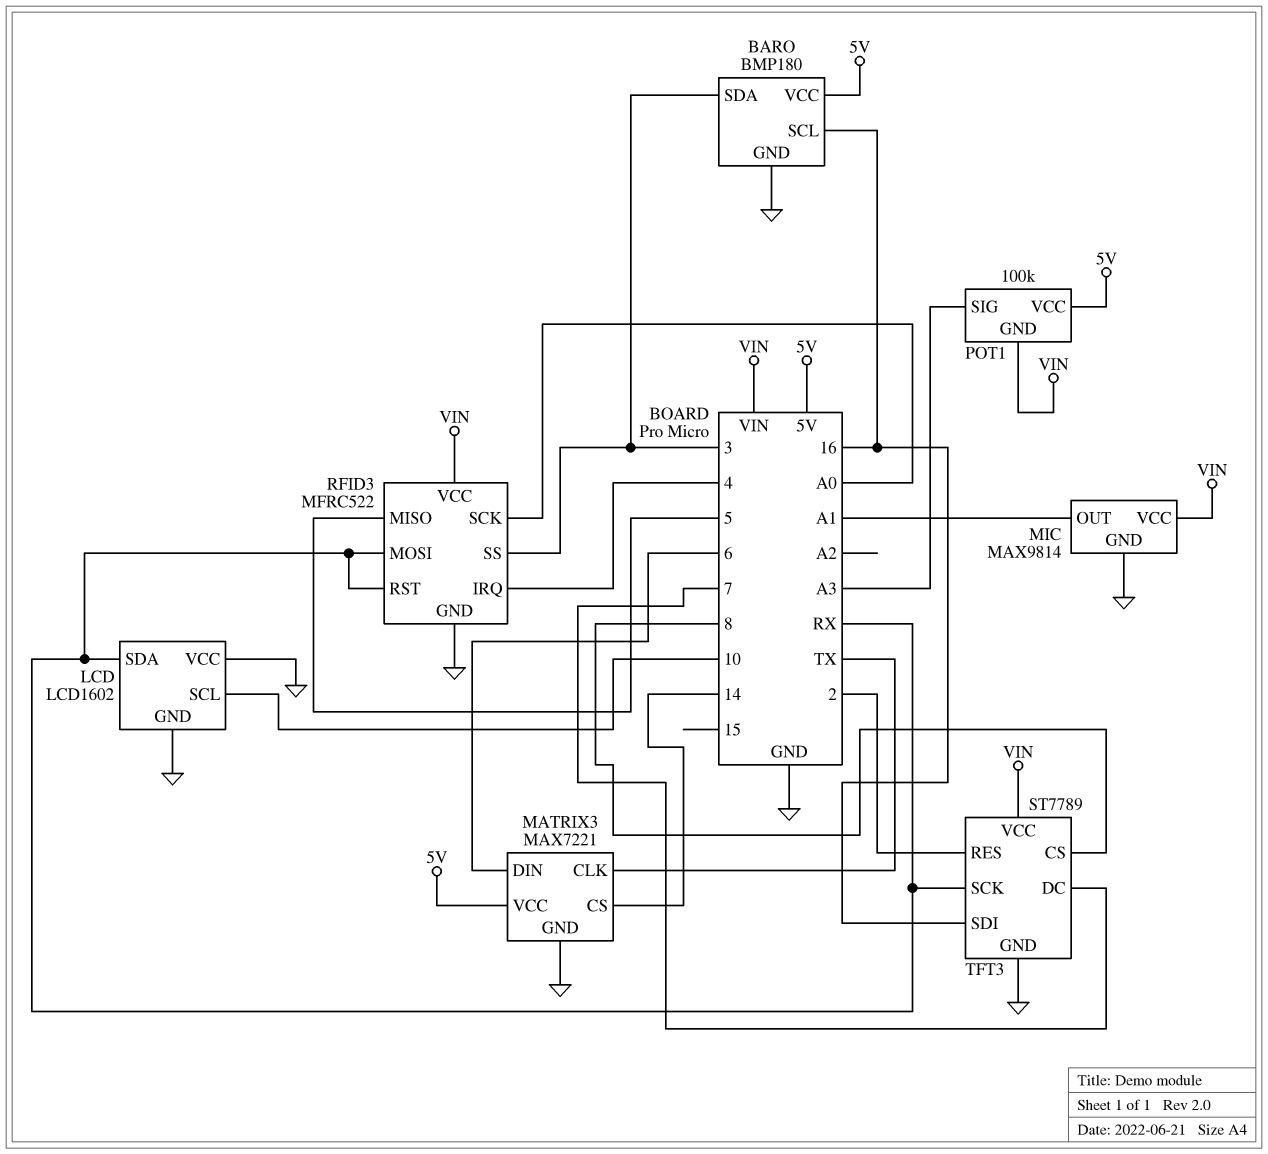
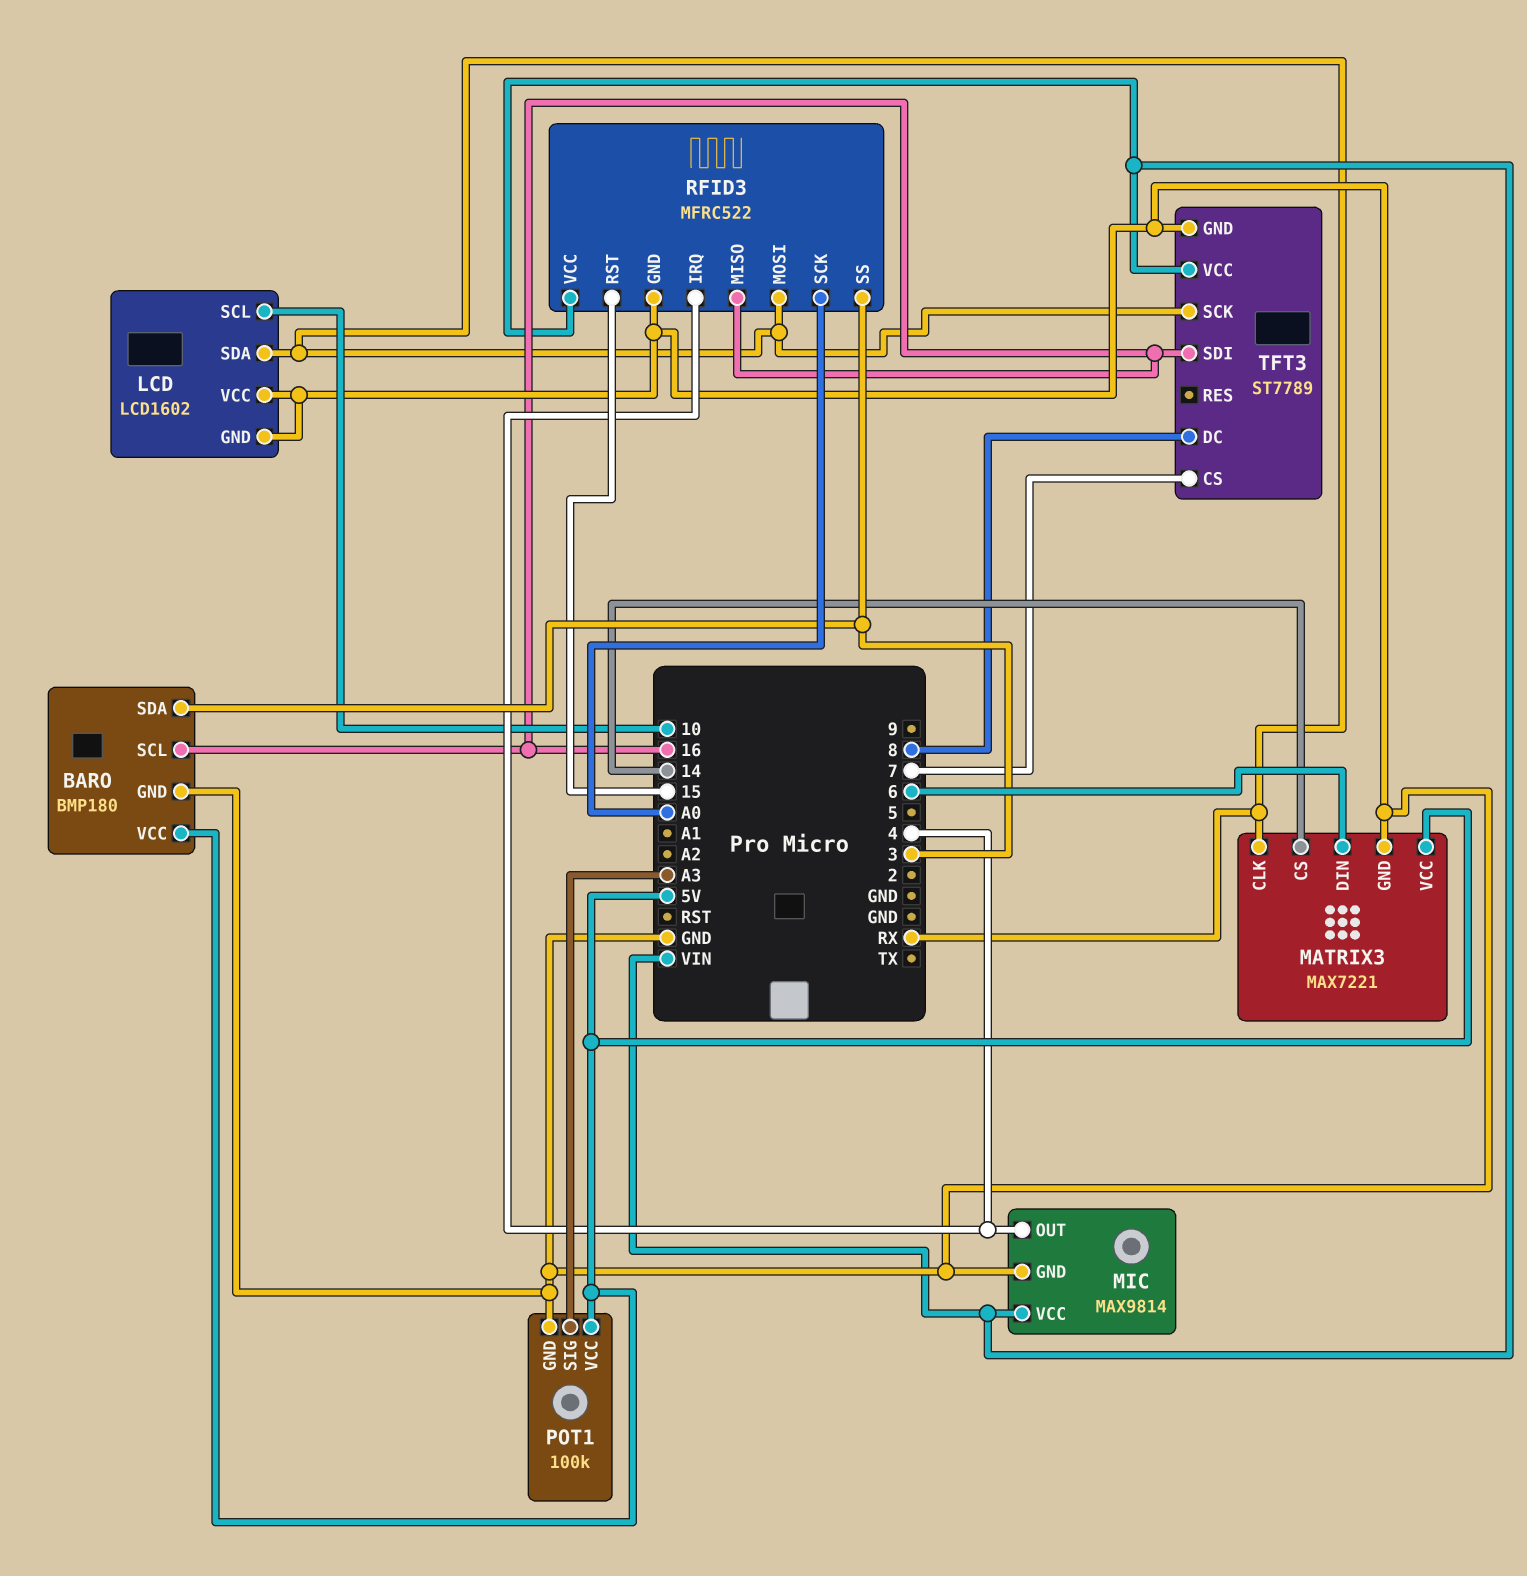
MATRIX3 pin CLK: TX -> RX
MIC pin OUT: A1 -> 4
POT1 pin GND: VIN -> GND
RFID3 pin MISO: 5 -> 16
RFID3 pin RST: RX -> 15
TFT3 pin CS: 8 -> 7
TFT3 pin DC: 7 -> 8
TFT3 pin RES: 2 -> none

